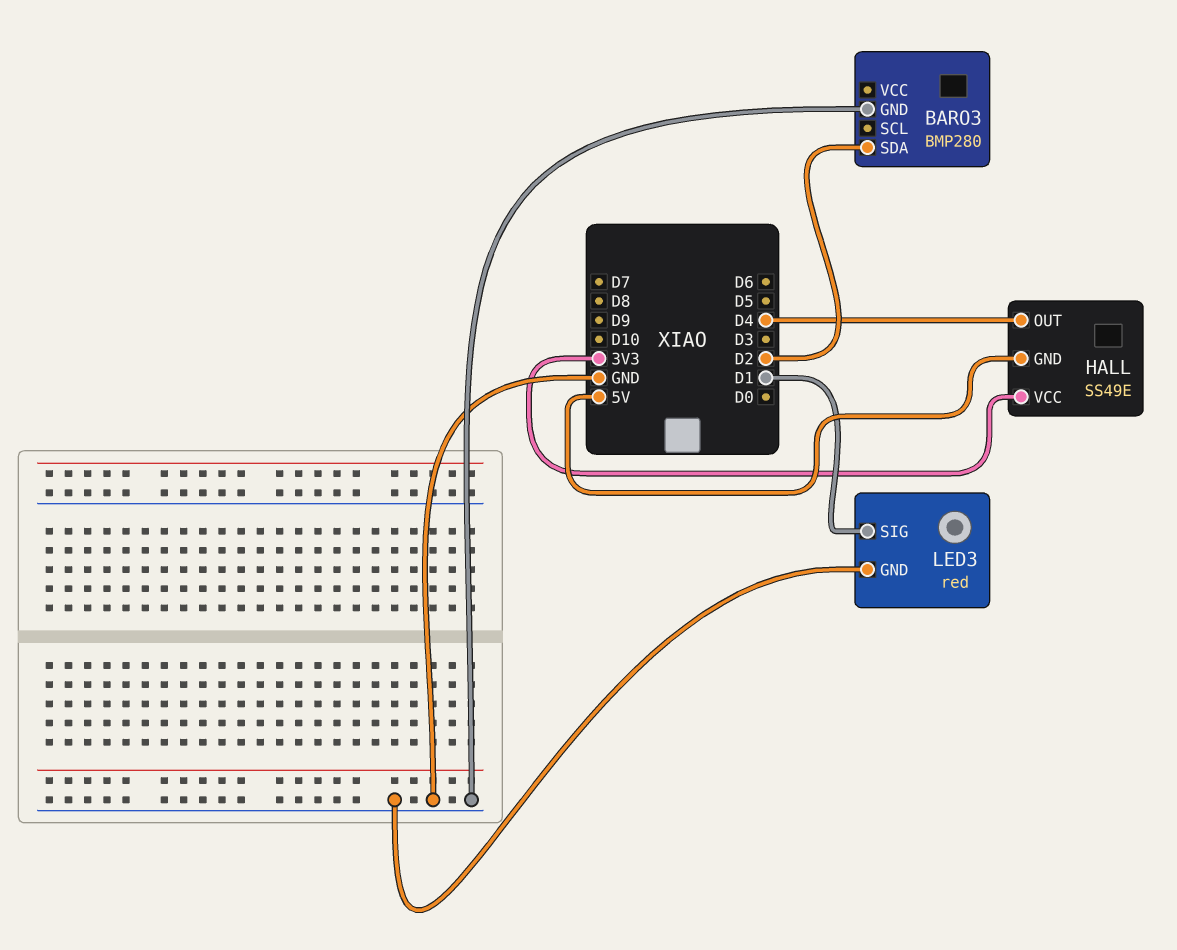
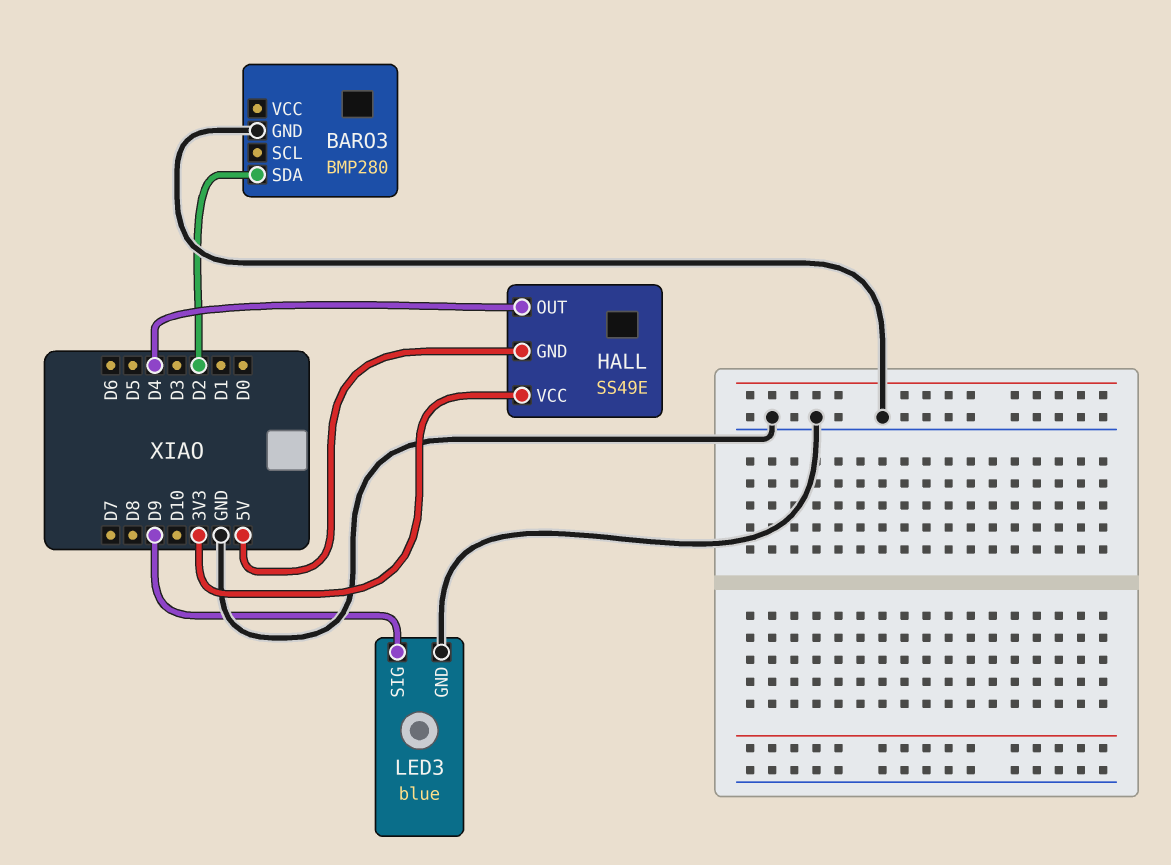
LED3: red -> blue
LED3 pin SIG: D1 -> D9

